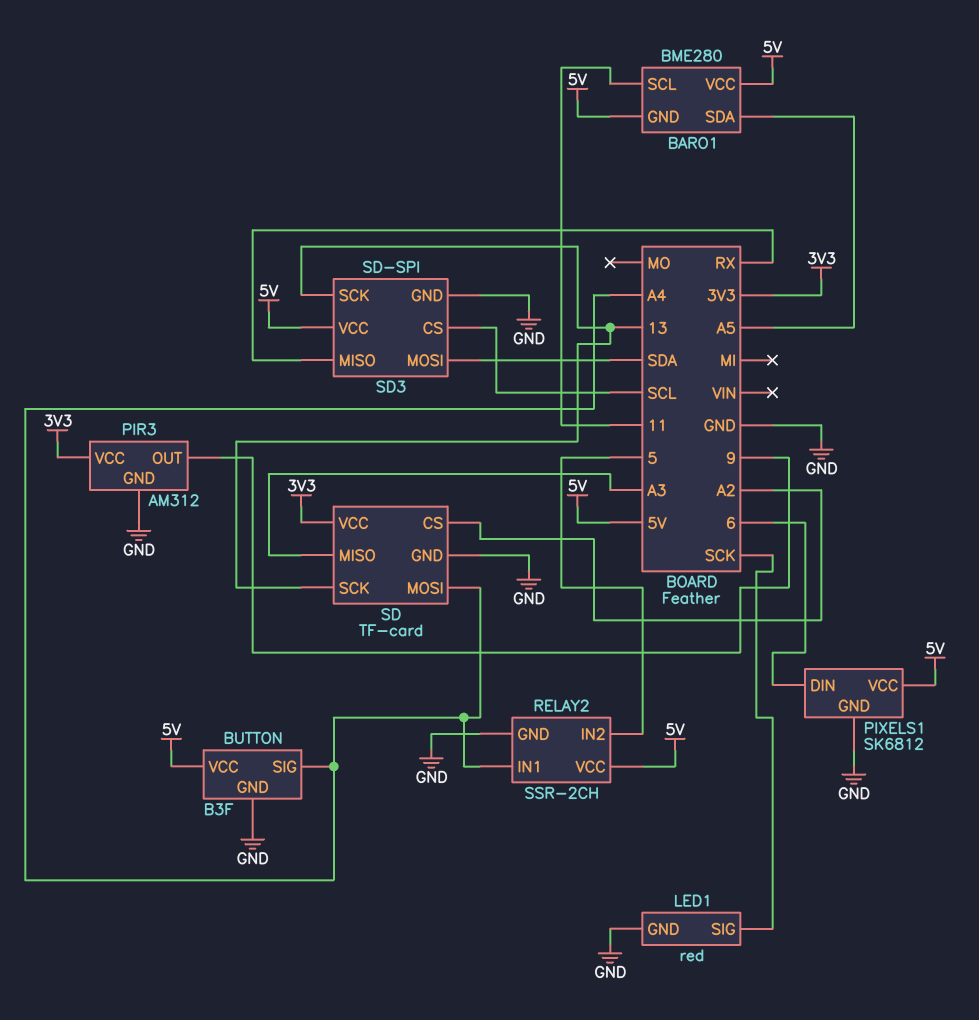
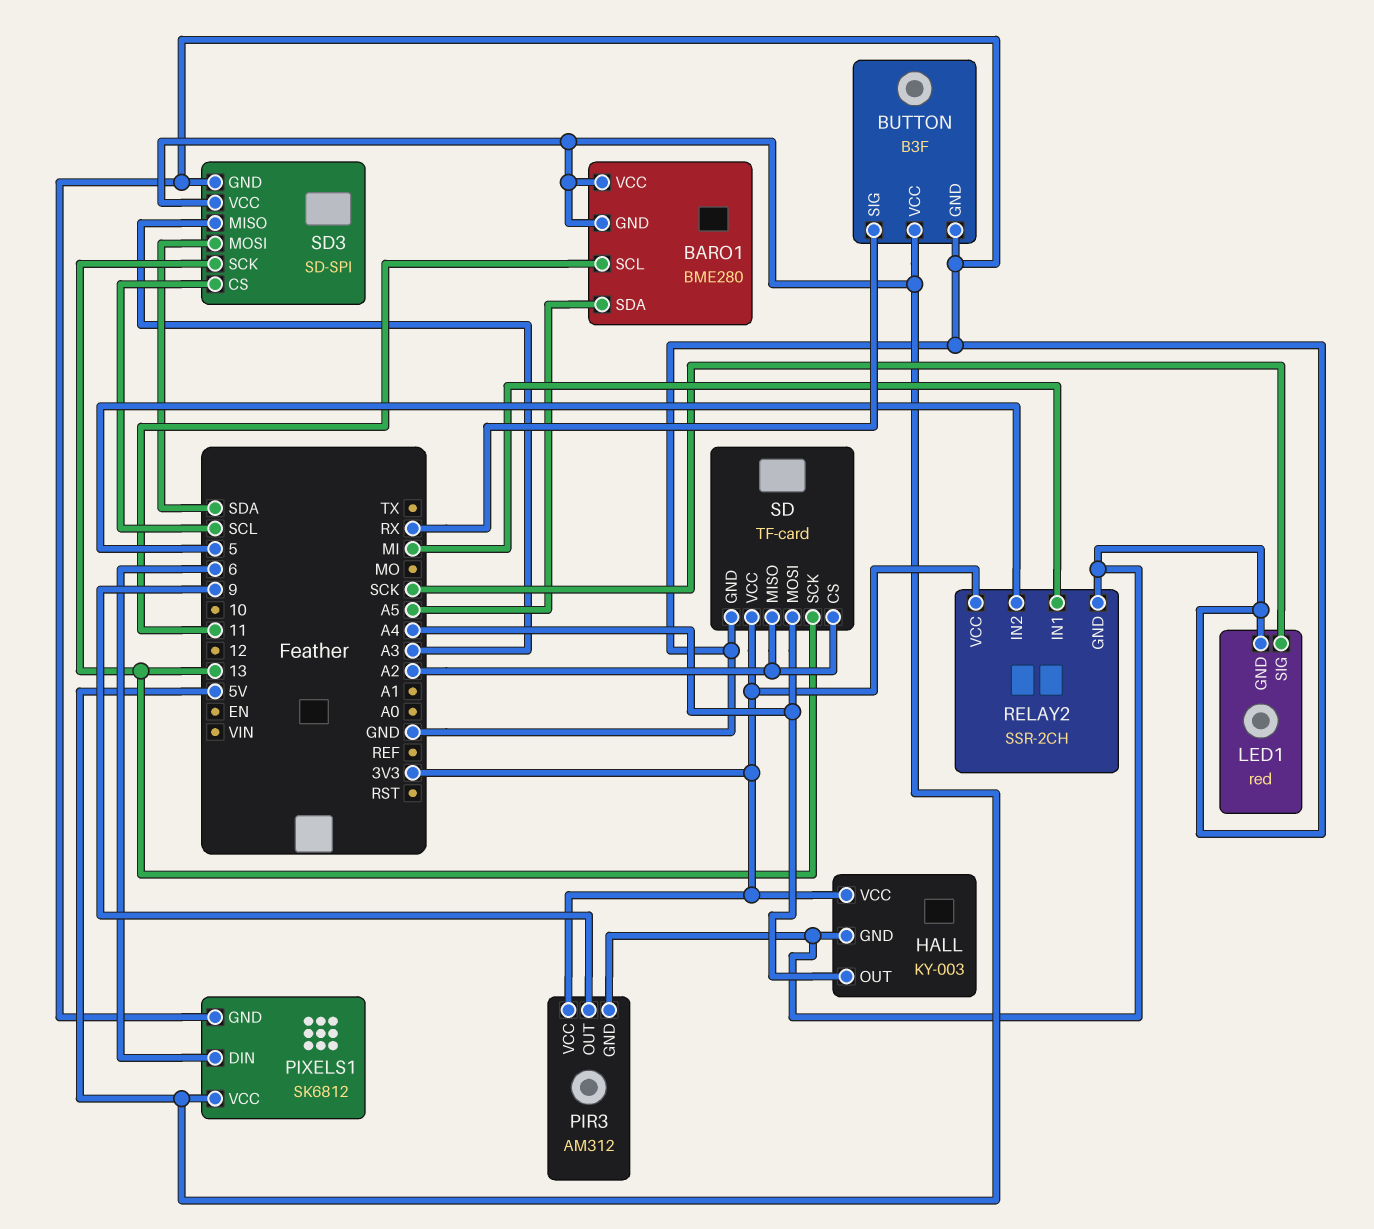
BUTTON pin SIG: A4 -> RX
HALL: none -> KY-003
HALL pin GND: none -> GND
HALL pin OUT: none -> A4
HALL pin VCC: none -> 3V3
RELAY2 pin IN1: A4 -> MI
RELAY2 pin VCC: 5V -> 3V3
SD pin MISO: A3 -> A2
SD3 pin MISO: RX -> A3

